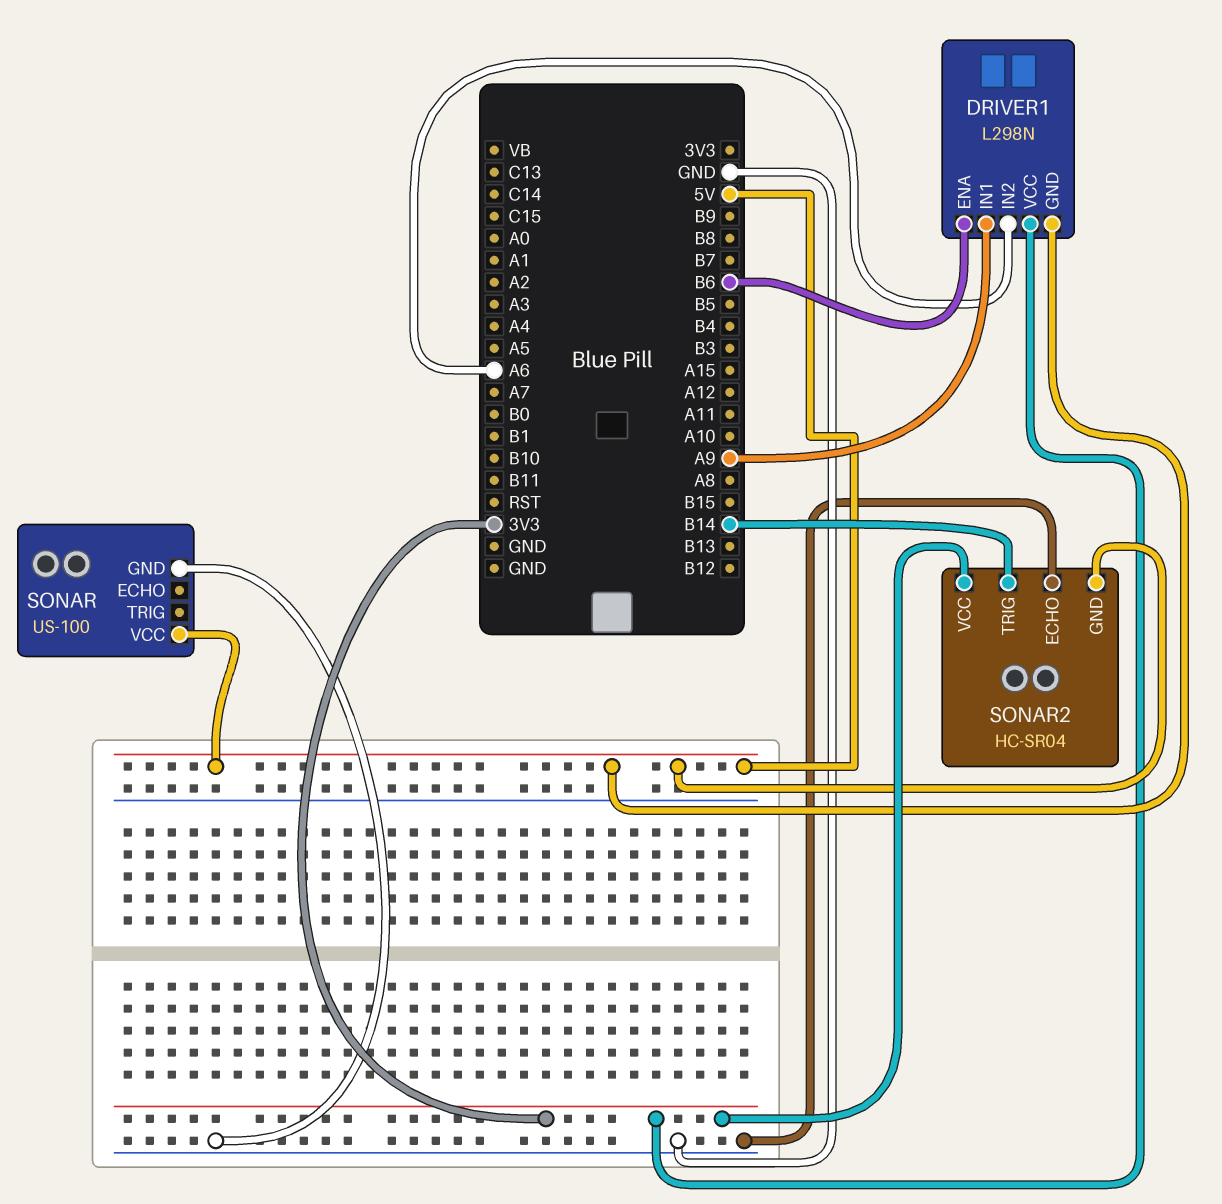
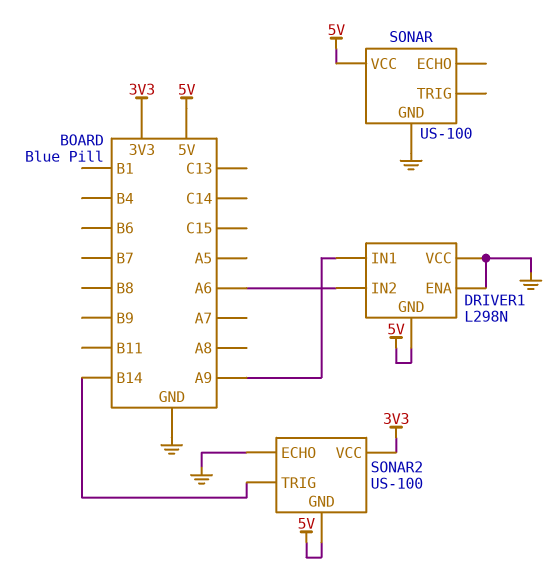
DRIVER1 pin ENA: B6 -> GND
DRIVER1 pin VCC: 3V3 -> GND
SONAR2: HC-SR04 -> US-100

